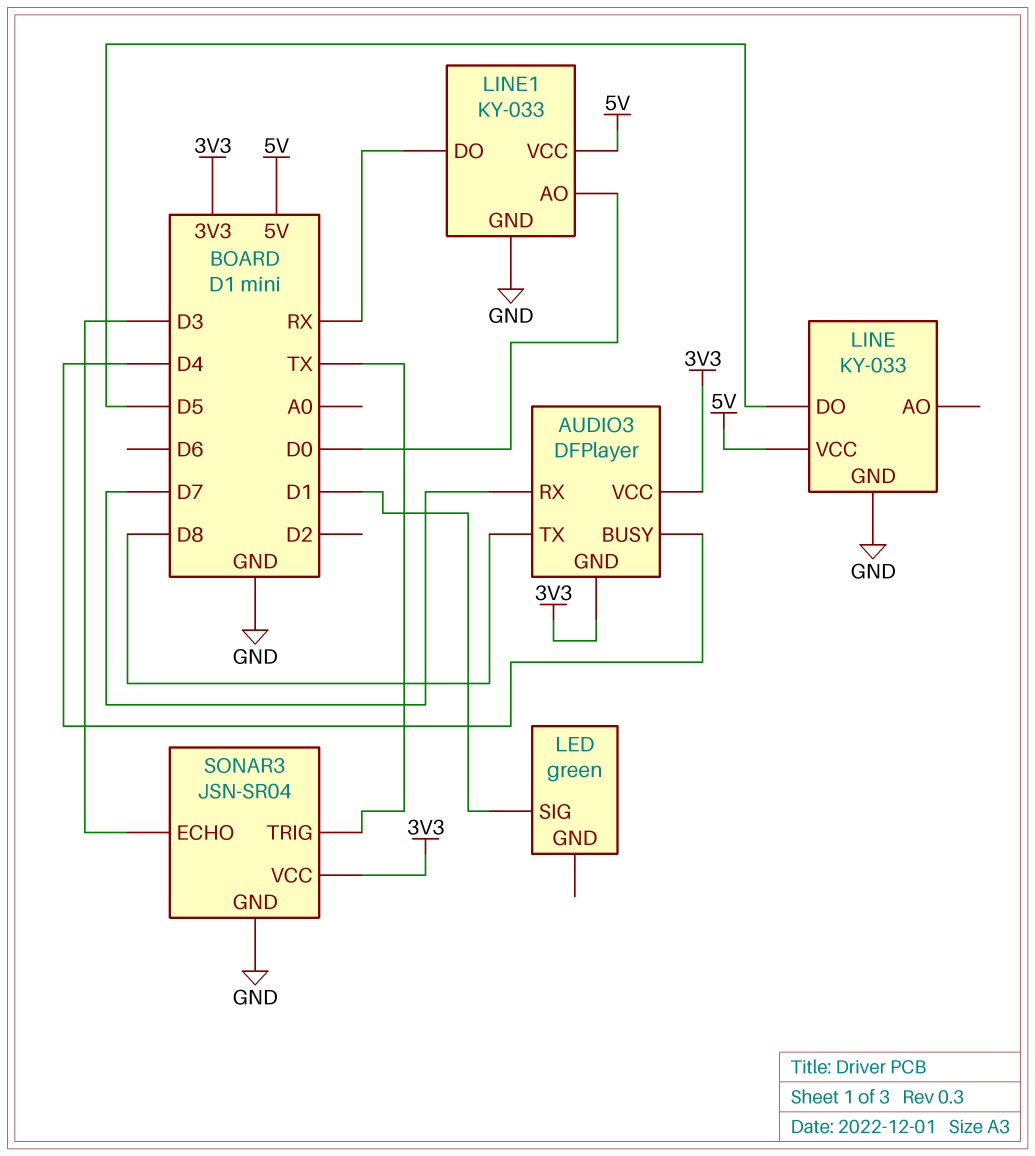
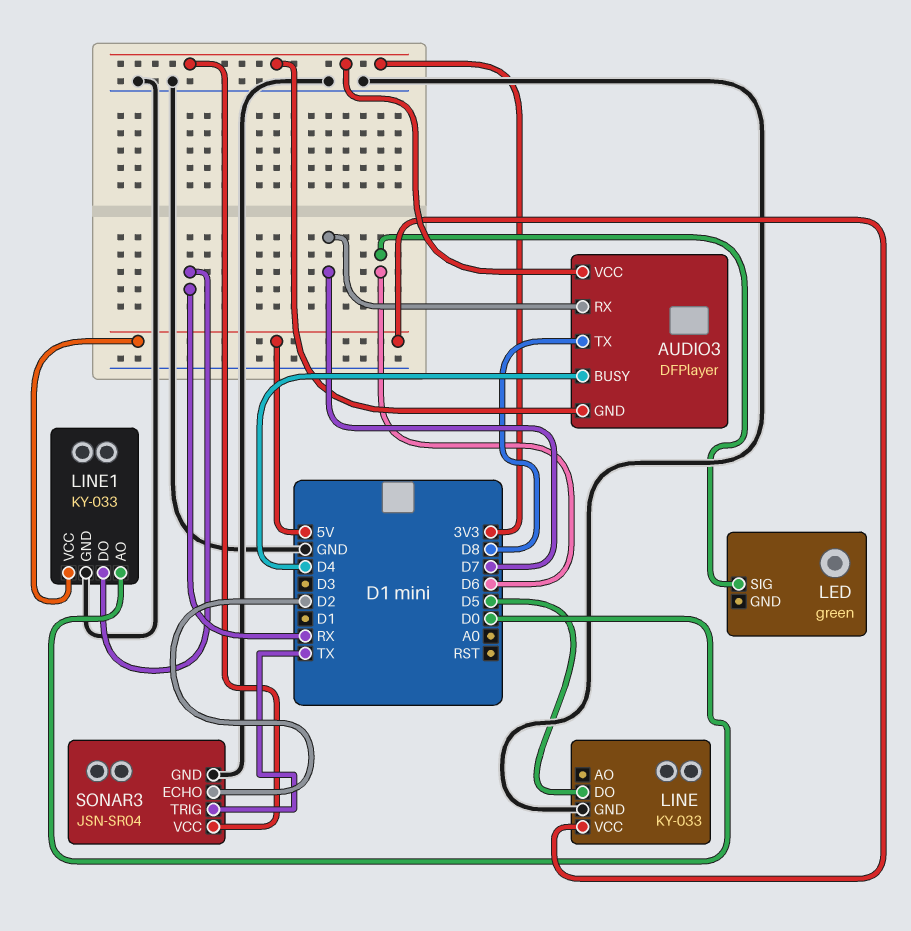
LED pin SIG: D1 -> D6
SONAR3 pin ECHO: D3 -> D2

